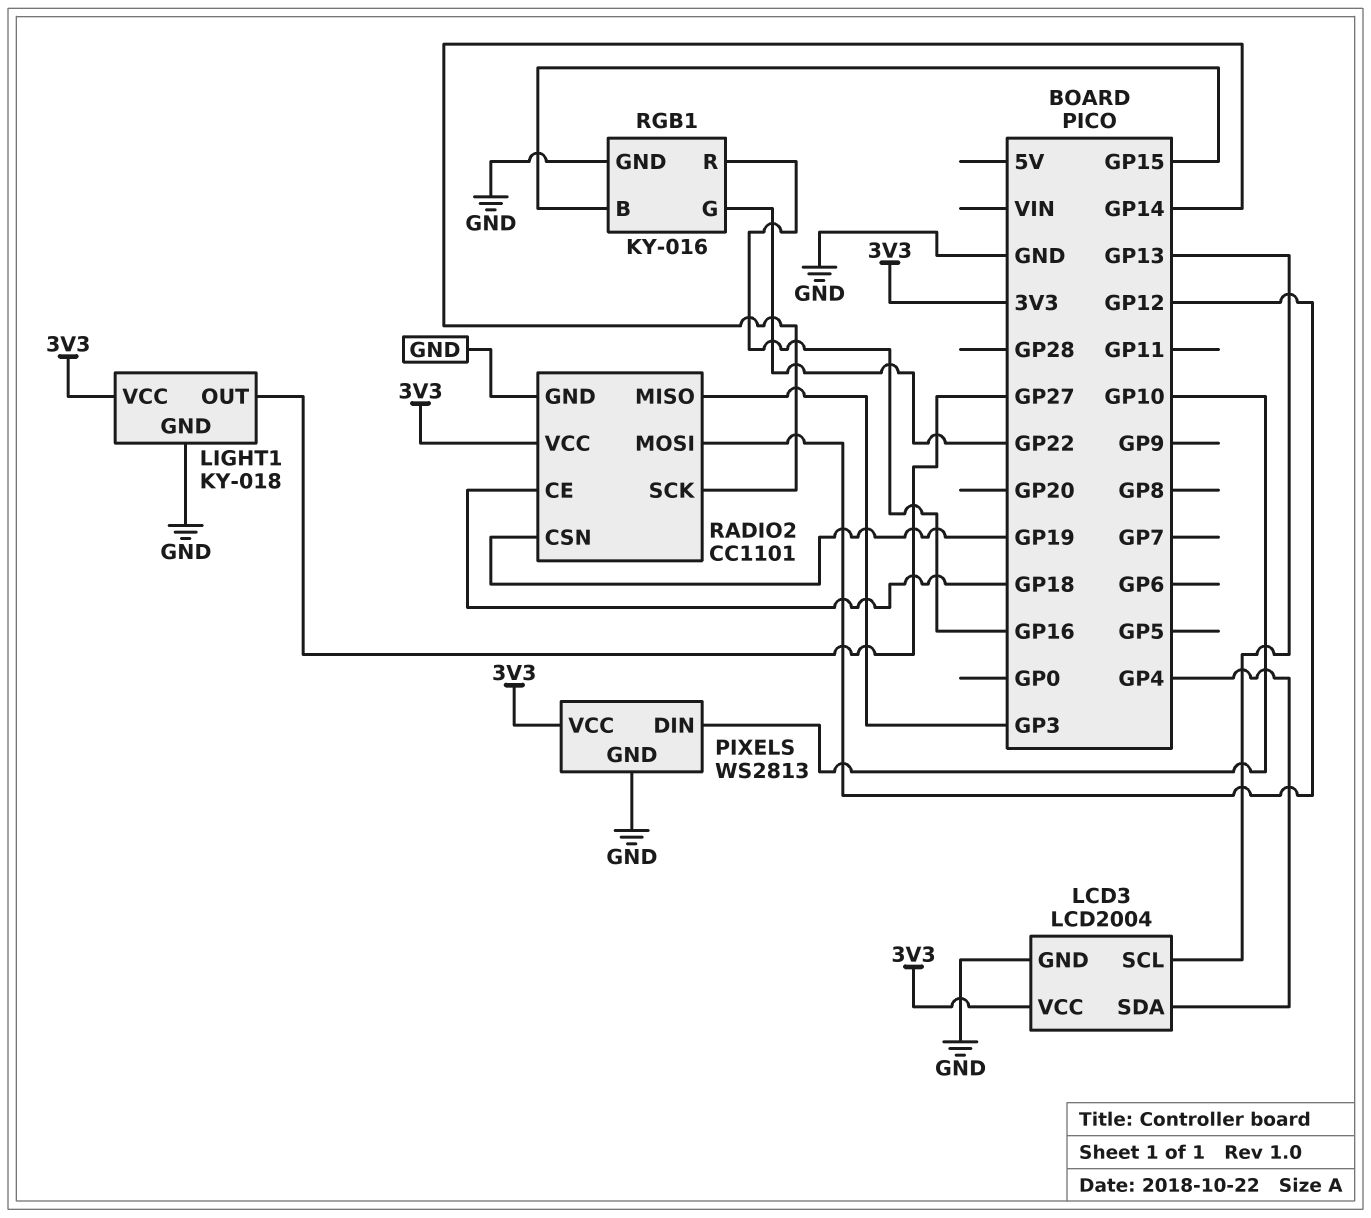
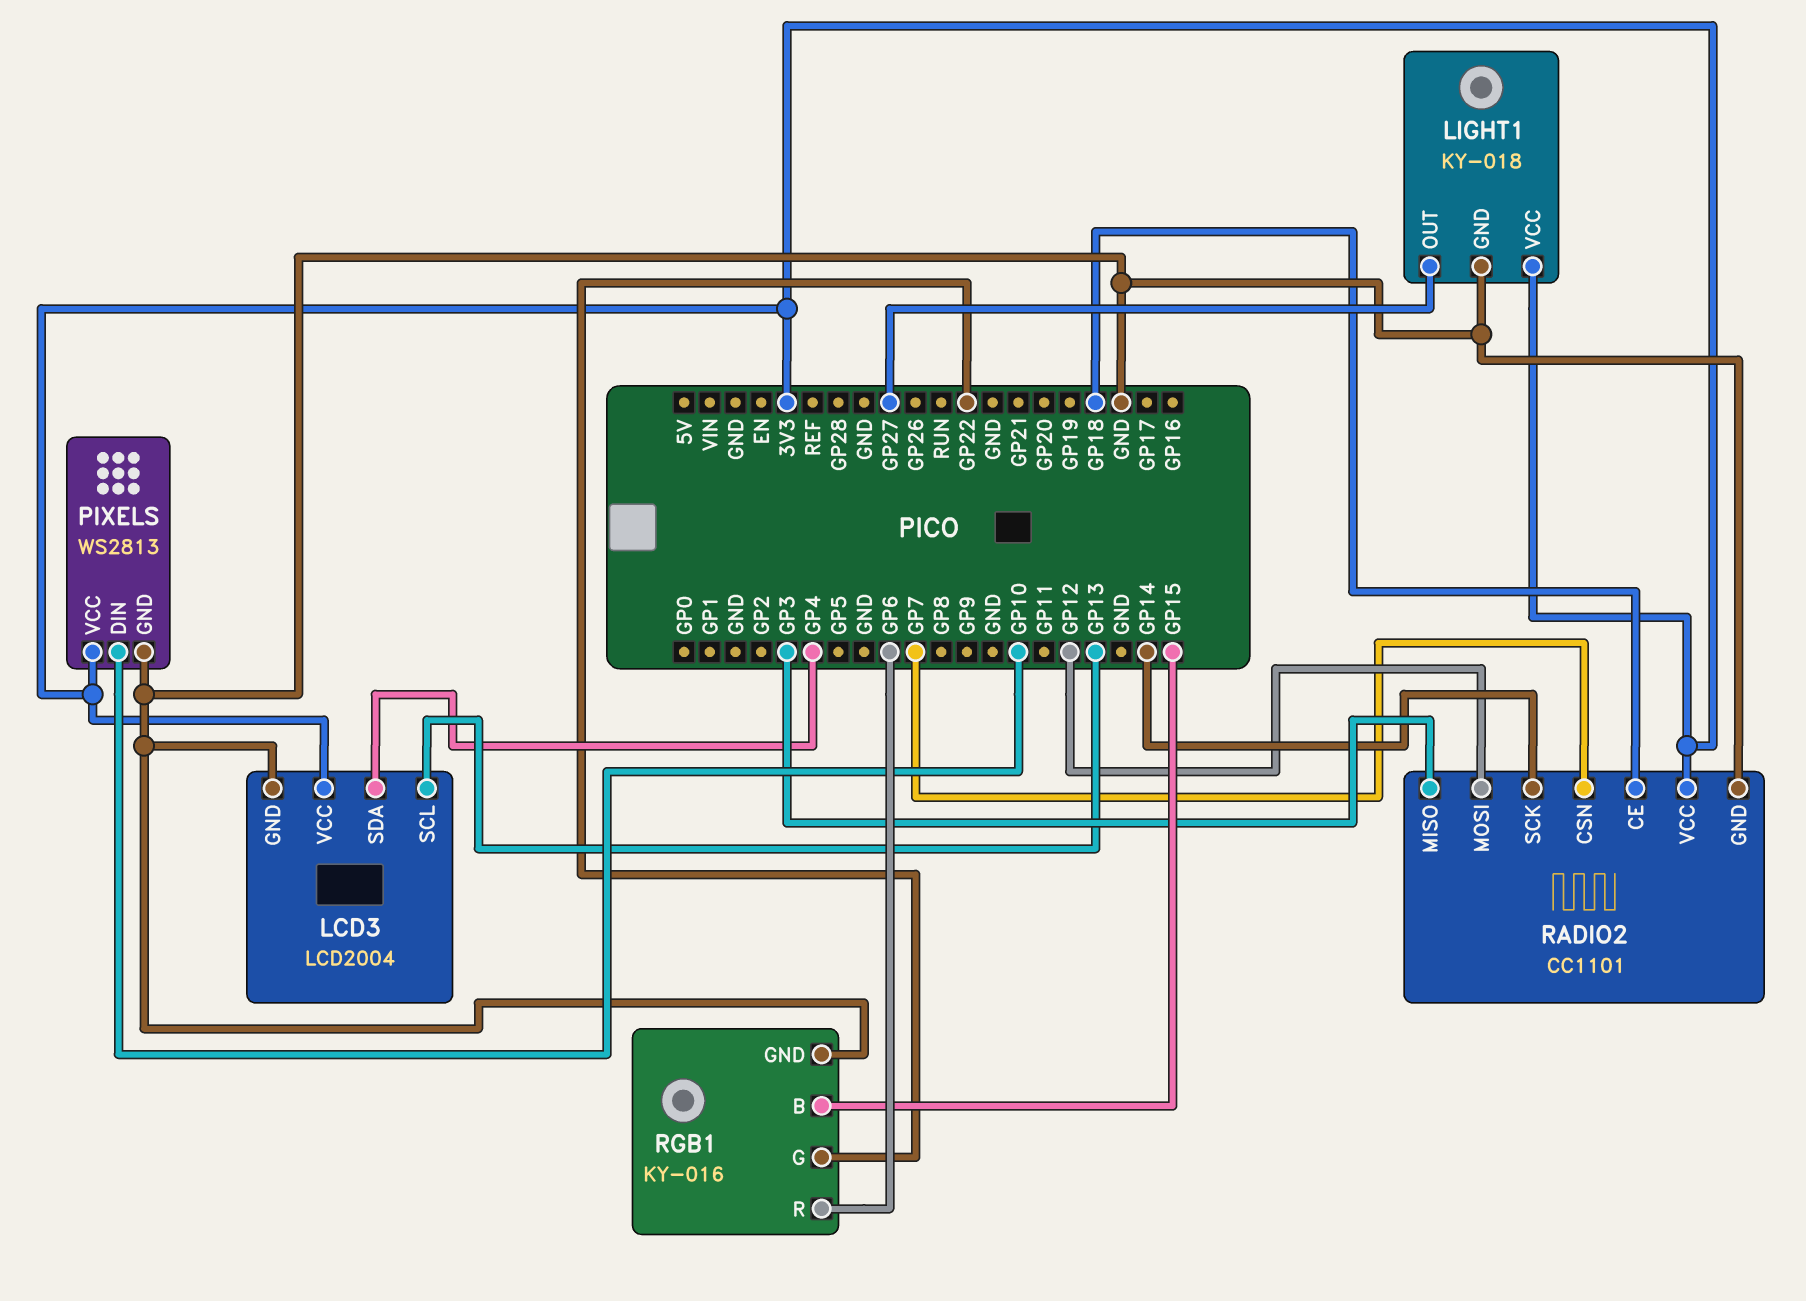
RADIO2 pin CSN: GP19 -> GP7
RGB1 pin R: GP16 -> GP6

